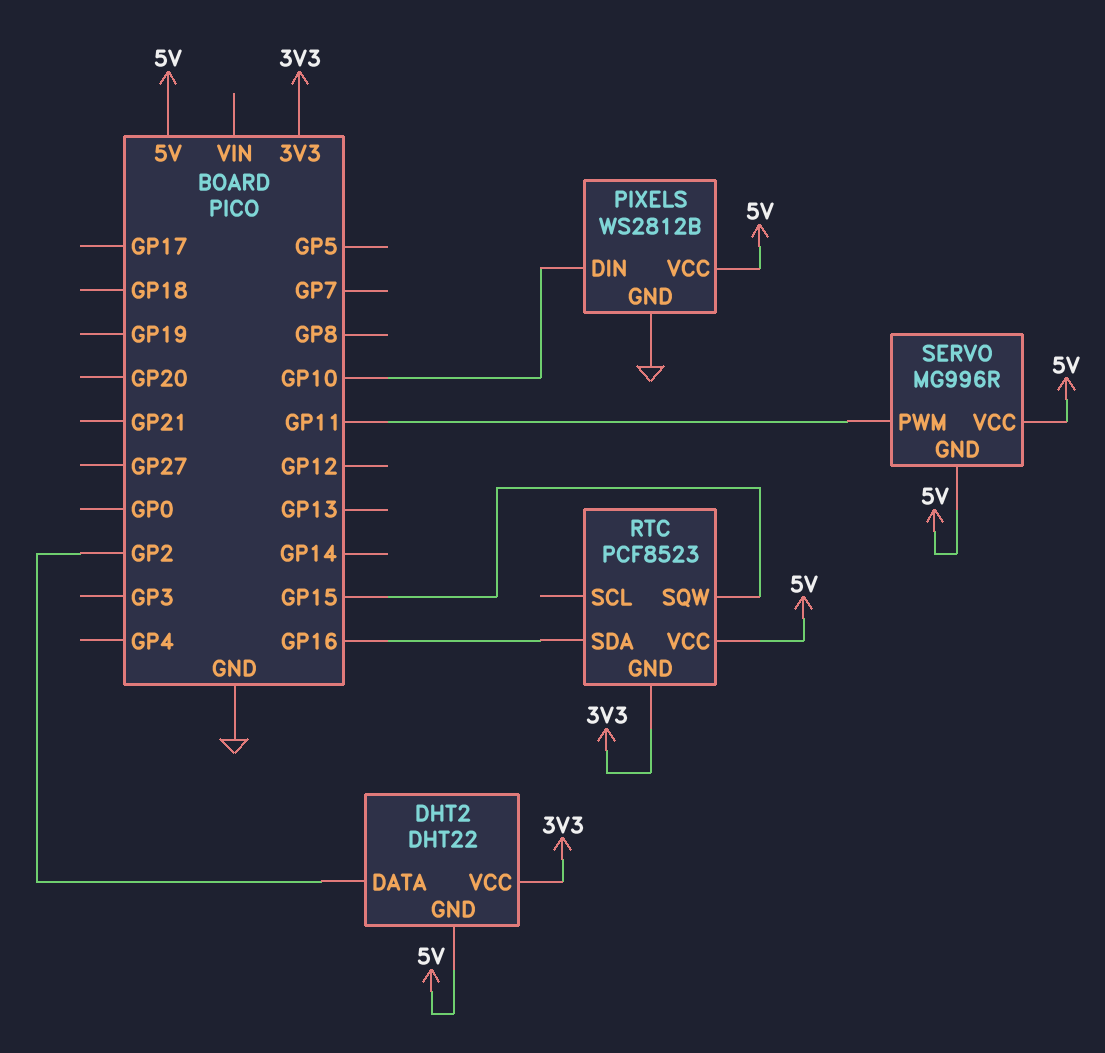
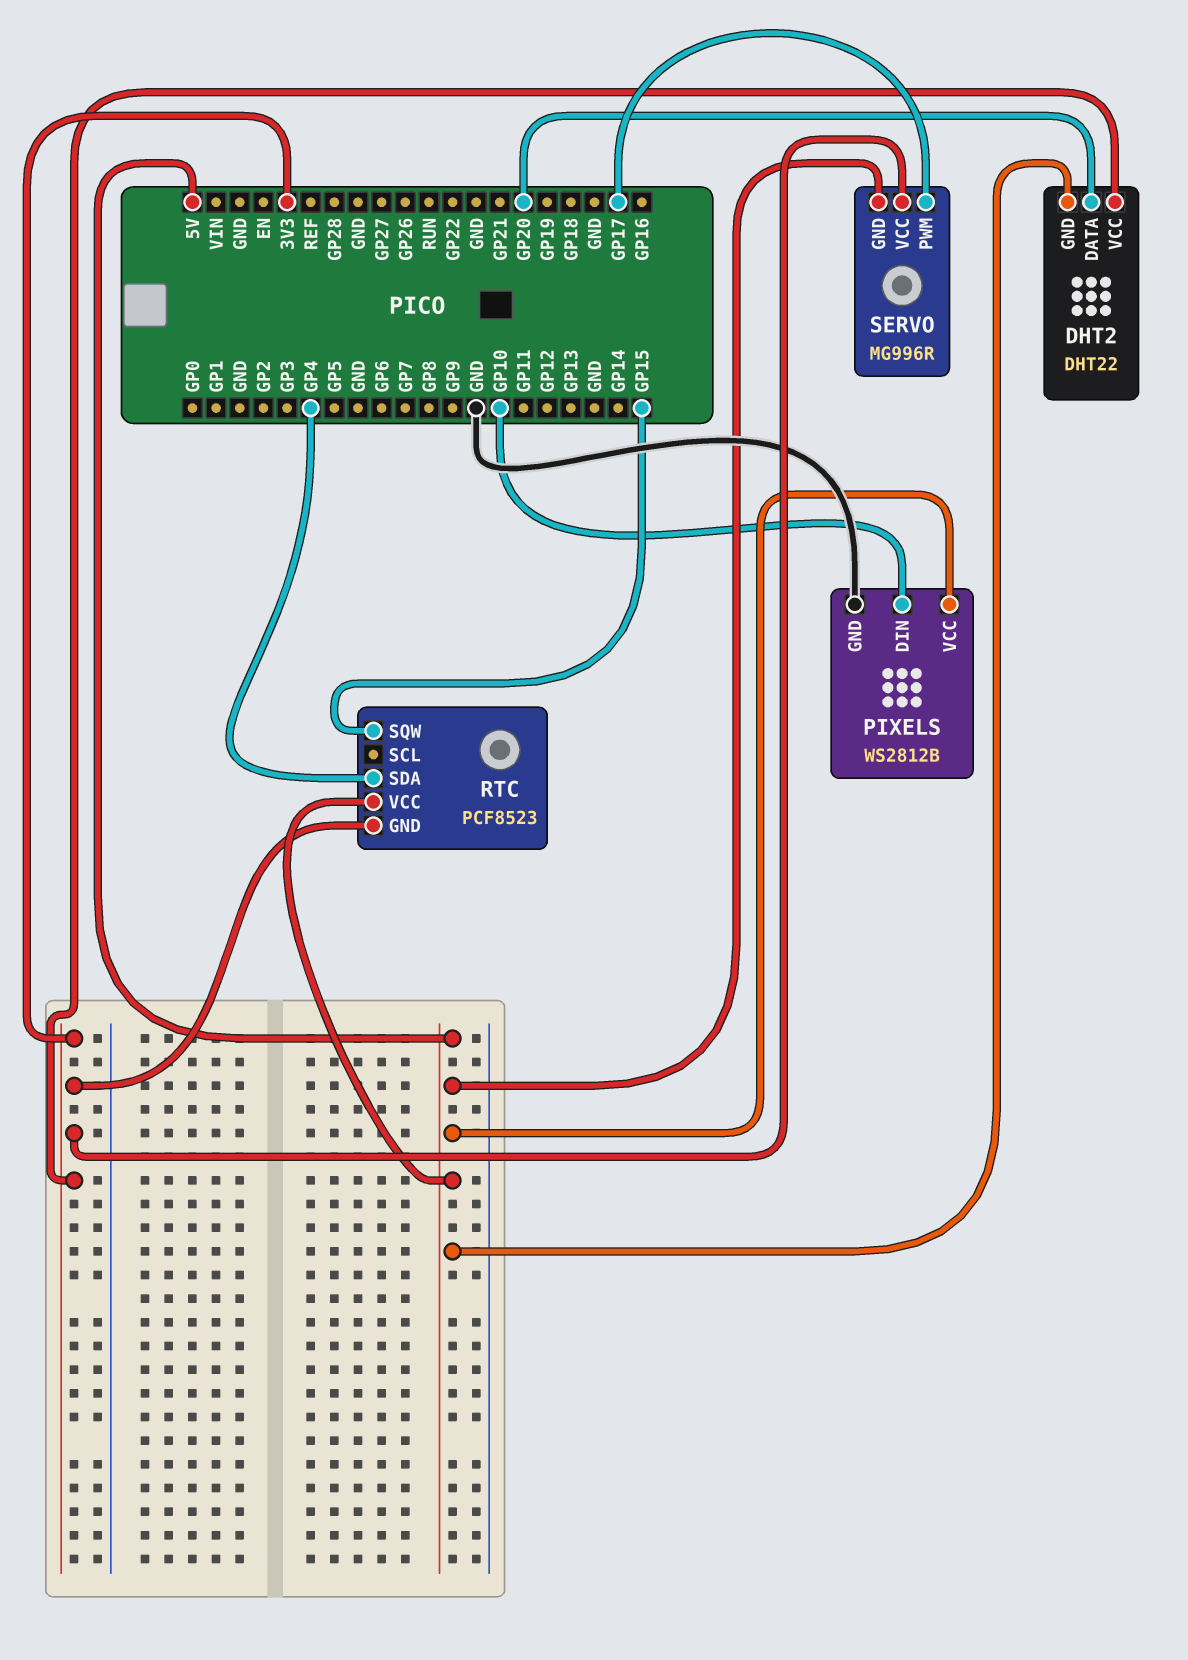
DHT2 pin DATA: GP2 -> GP20
RTC pin SDA: GP16 -> GP4
SERVO pin PWM: GP11 -> GP17
SERVO pin VCC: 5V -> 3V3

